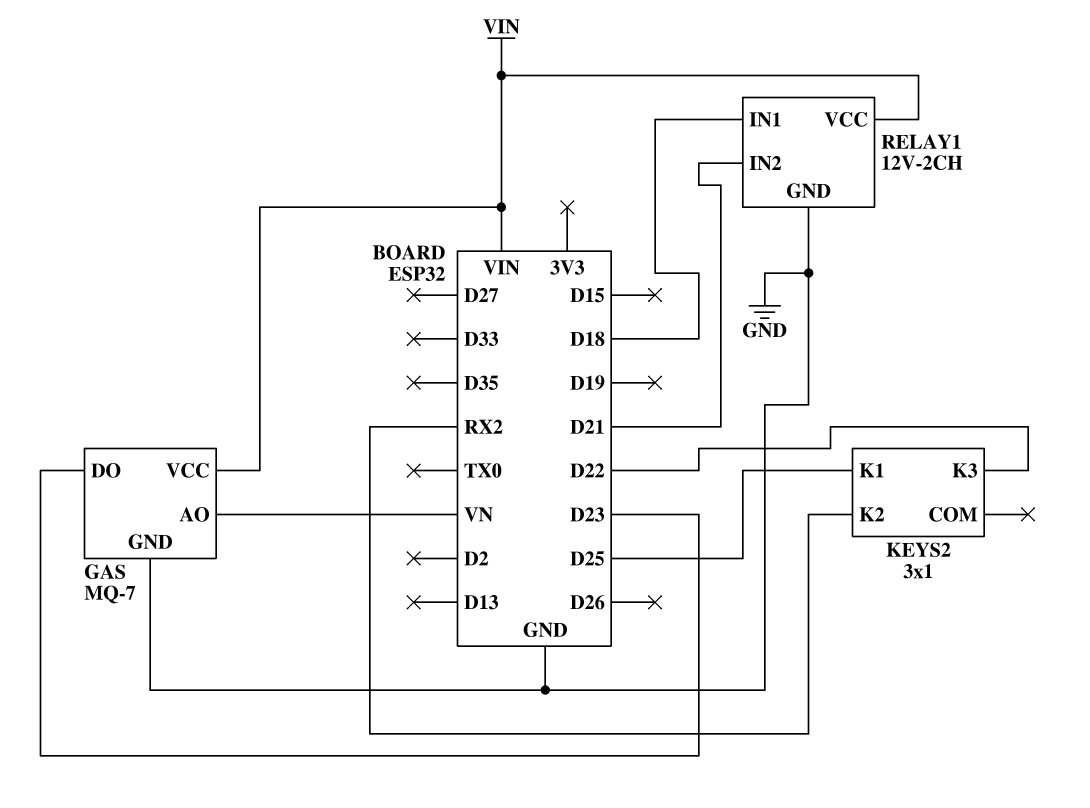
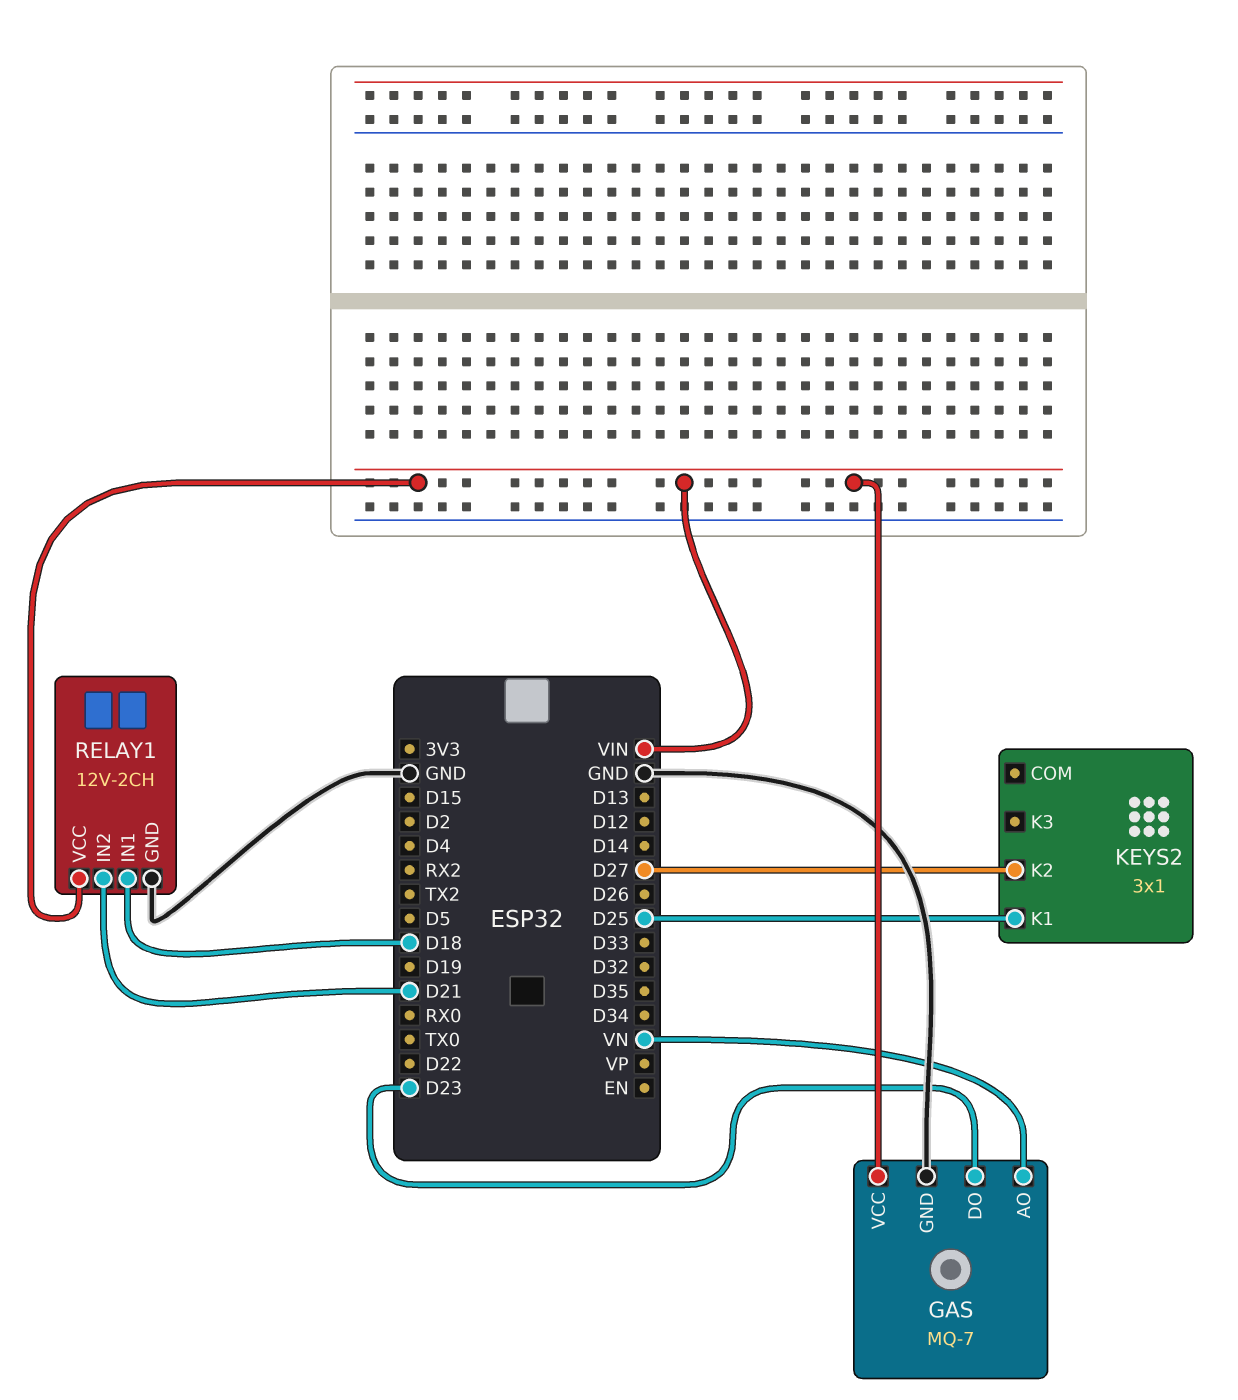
KEYS2 pin K2: RX2 -> D27
KEYS2 pin K3: D22 -> none

